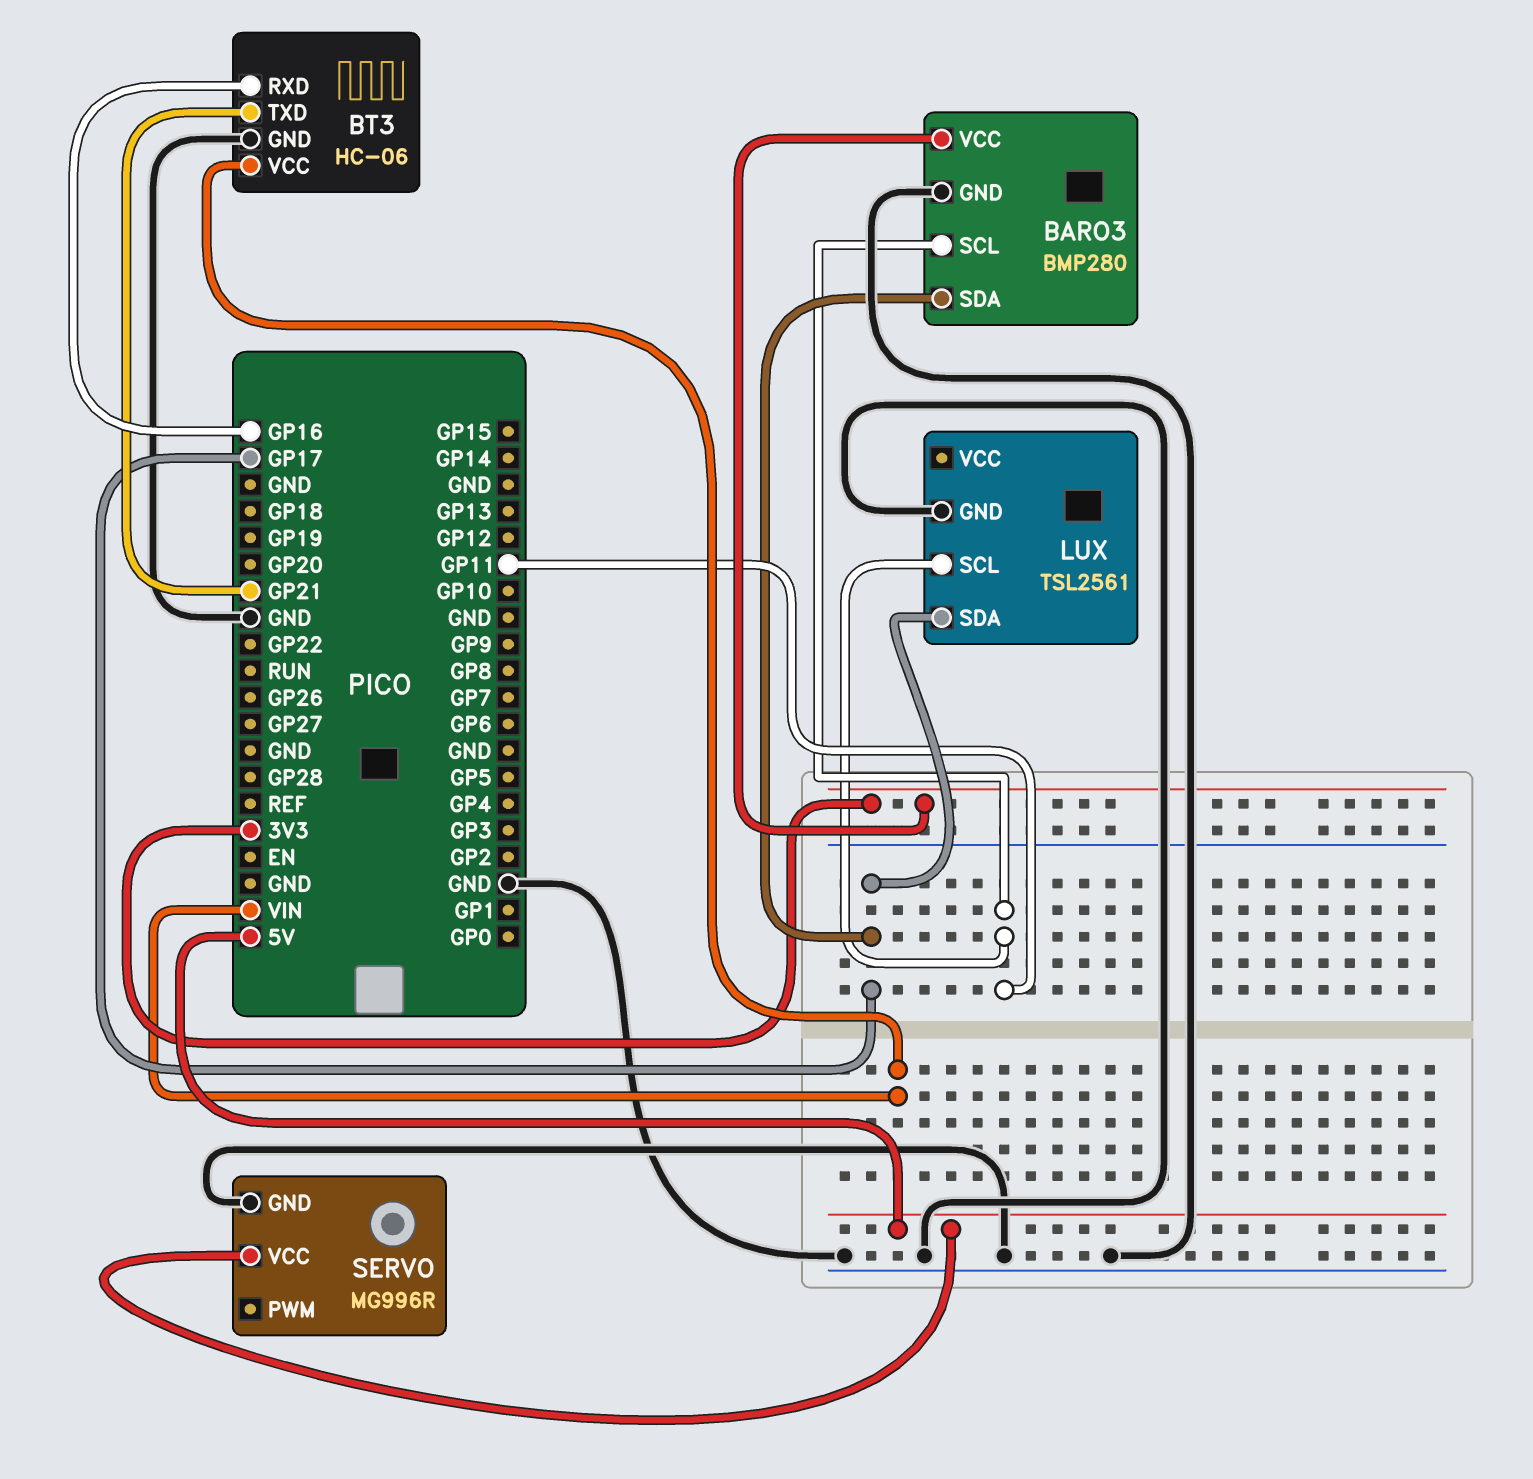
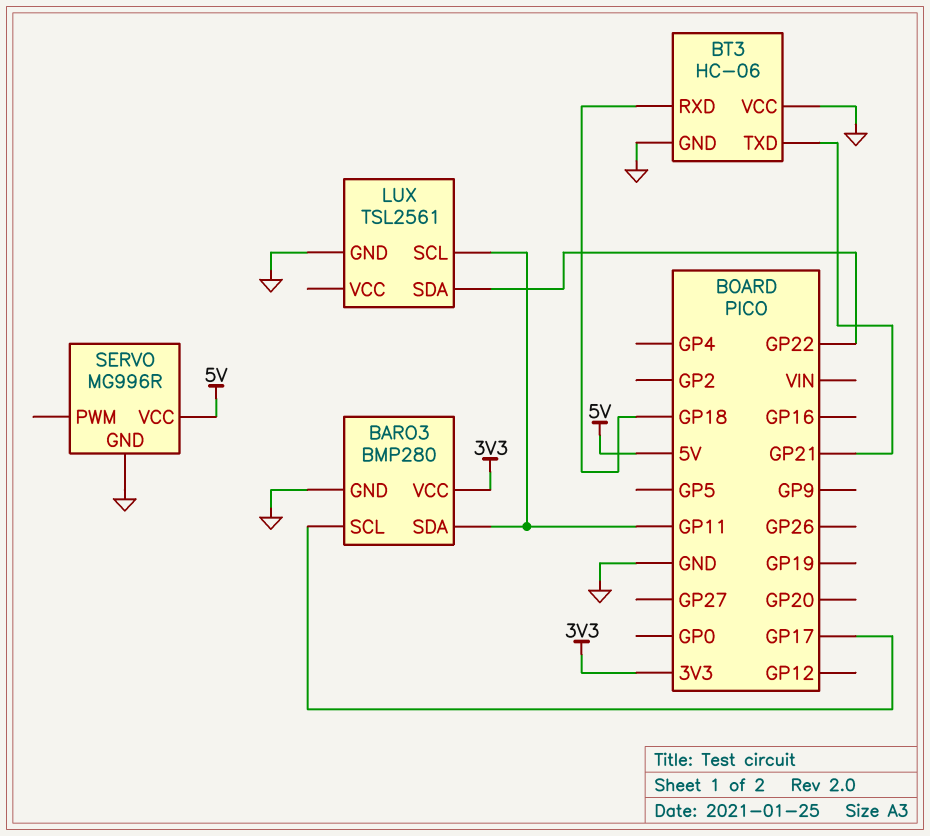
BARO3 pin SCL: GP11 -> GP17
BARO3 pin SDA: GP17 -> GP11
BT3 pin RXD: GP16 -> GP18
BT3 pin VCC: VIN -> GND
LUX pin SDA: GP17 -> GP22

